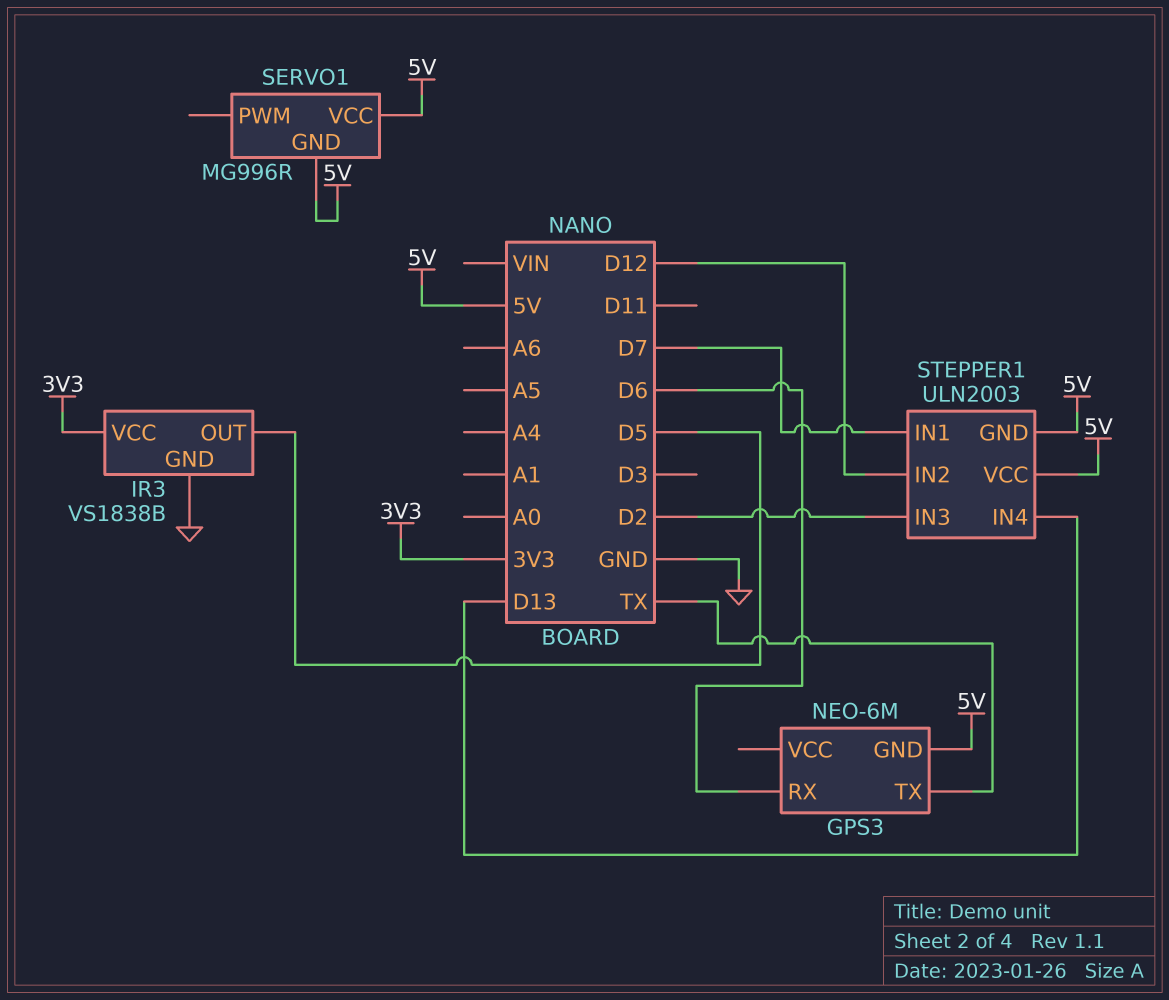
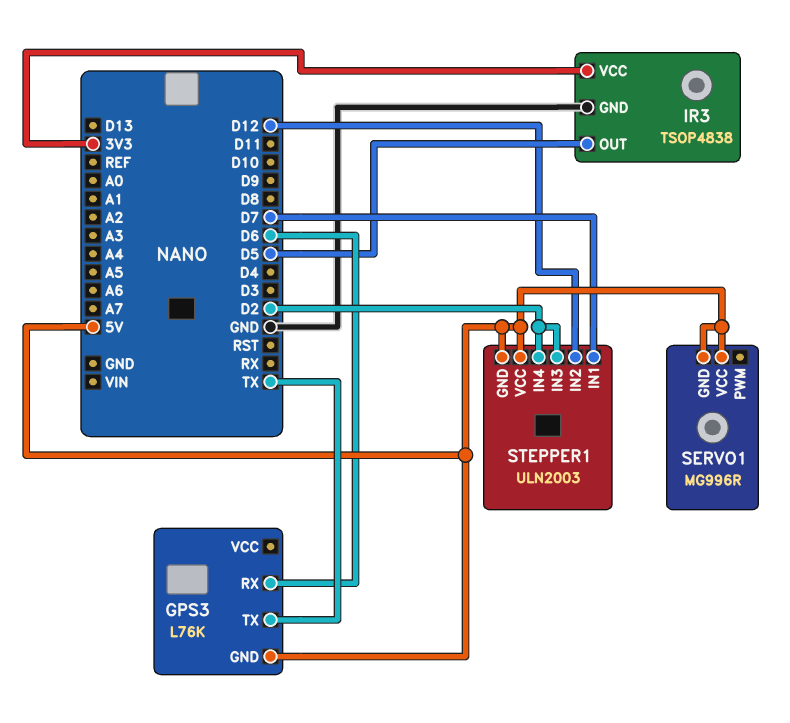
GPS3: NEO-6M -> L76K
IR3: VS1838B -> TSOP4838
STEPPER1 pin IN4: D13 -> D2

